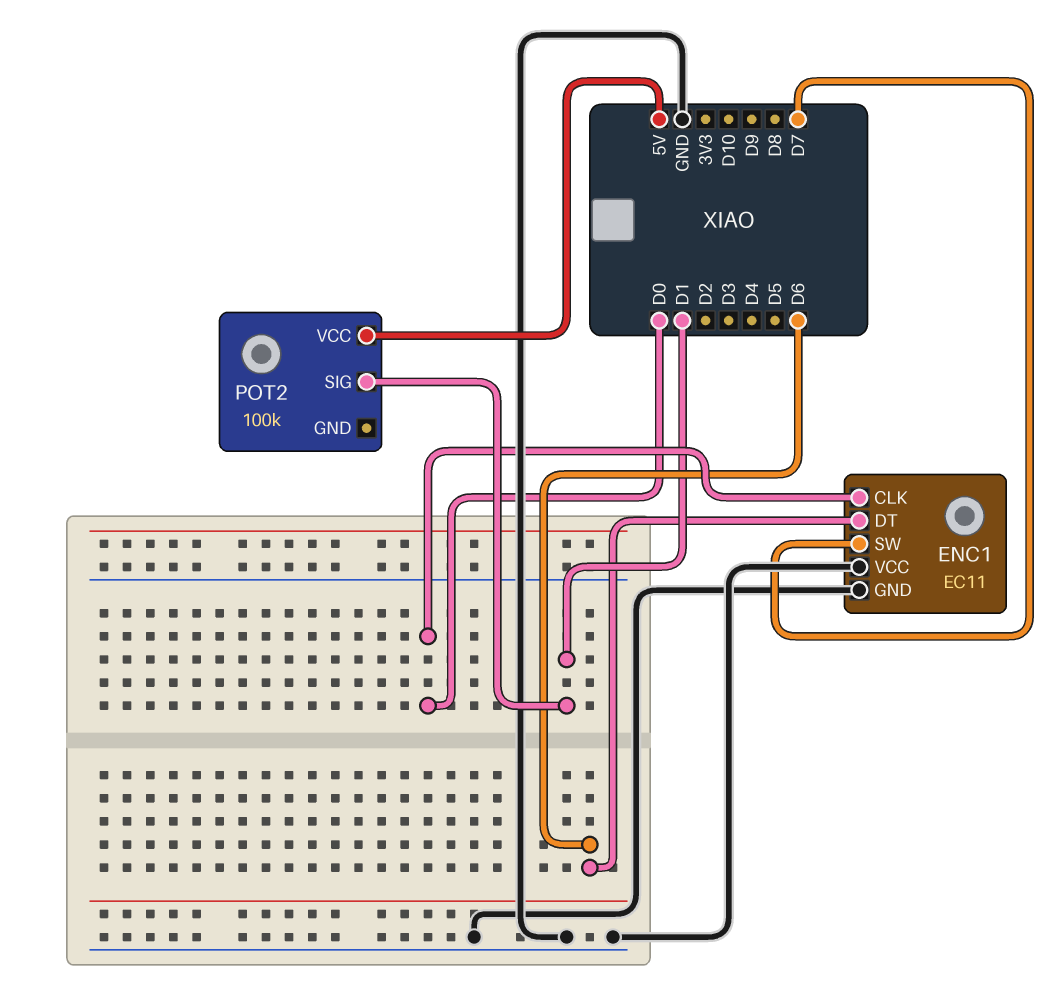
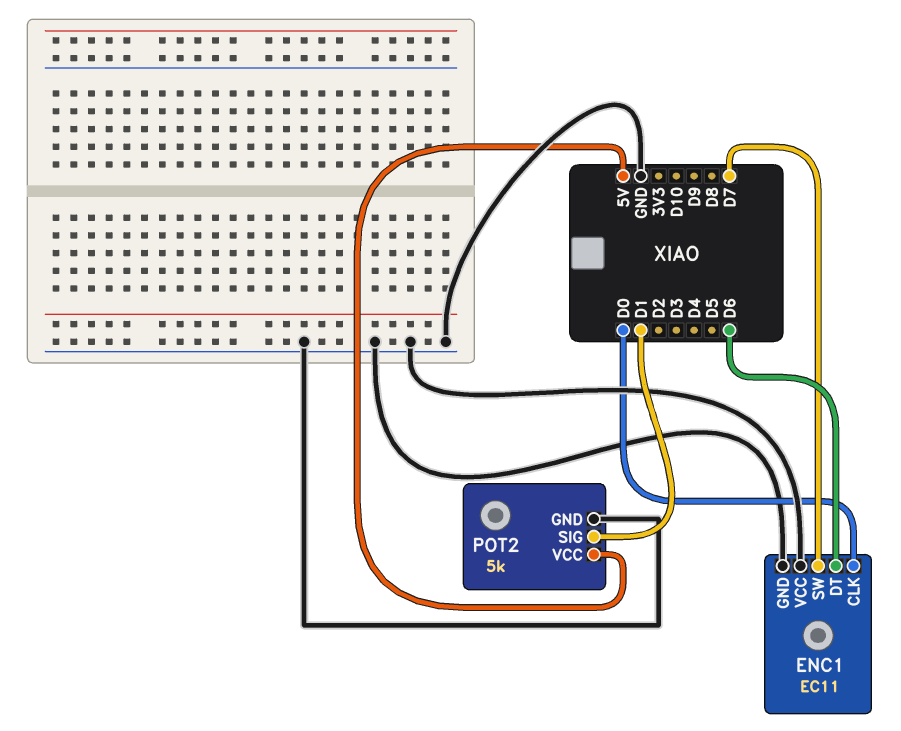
POT2: 100k -> 5k
POT2 pin GND: none -> GND

